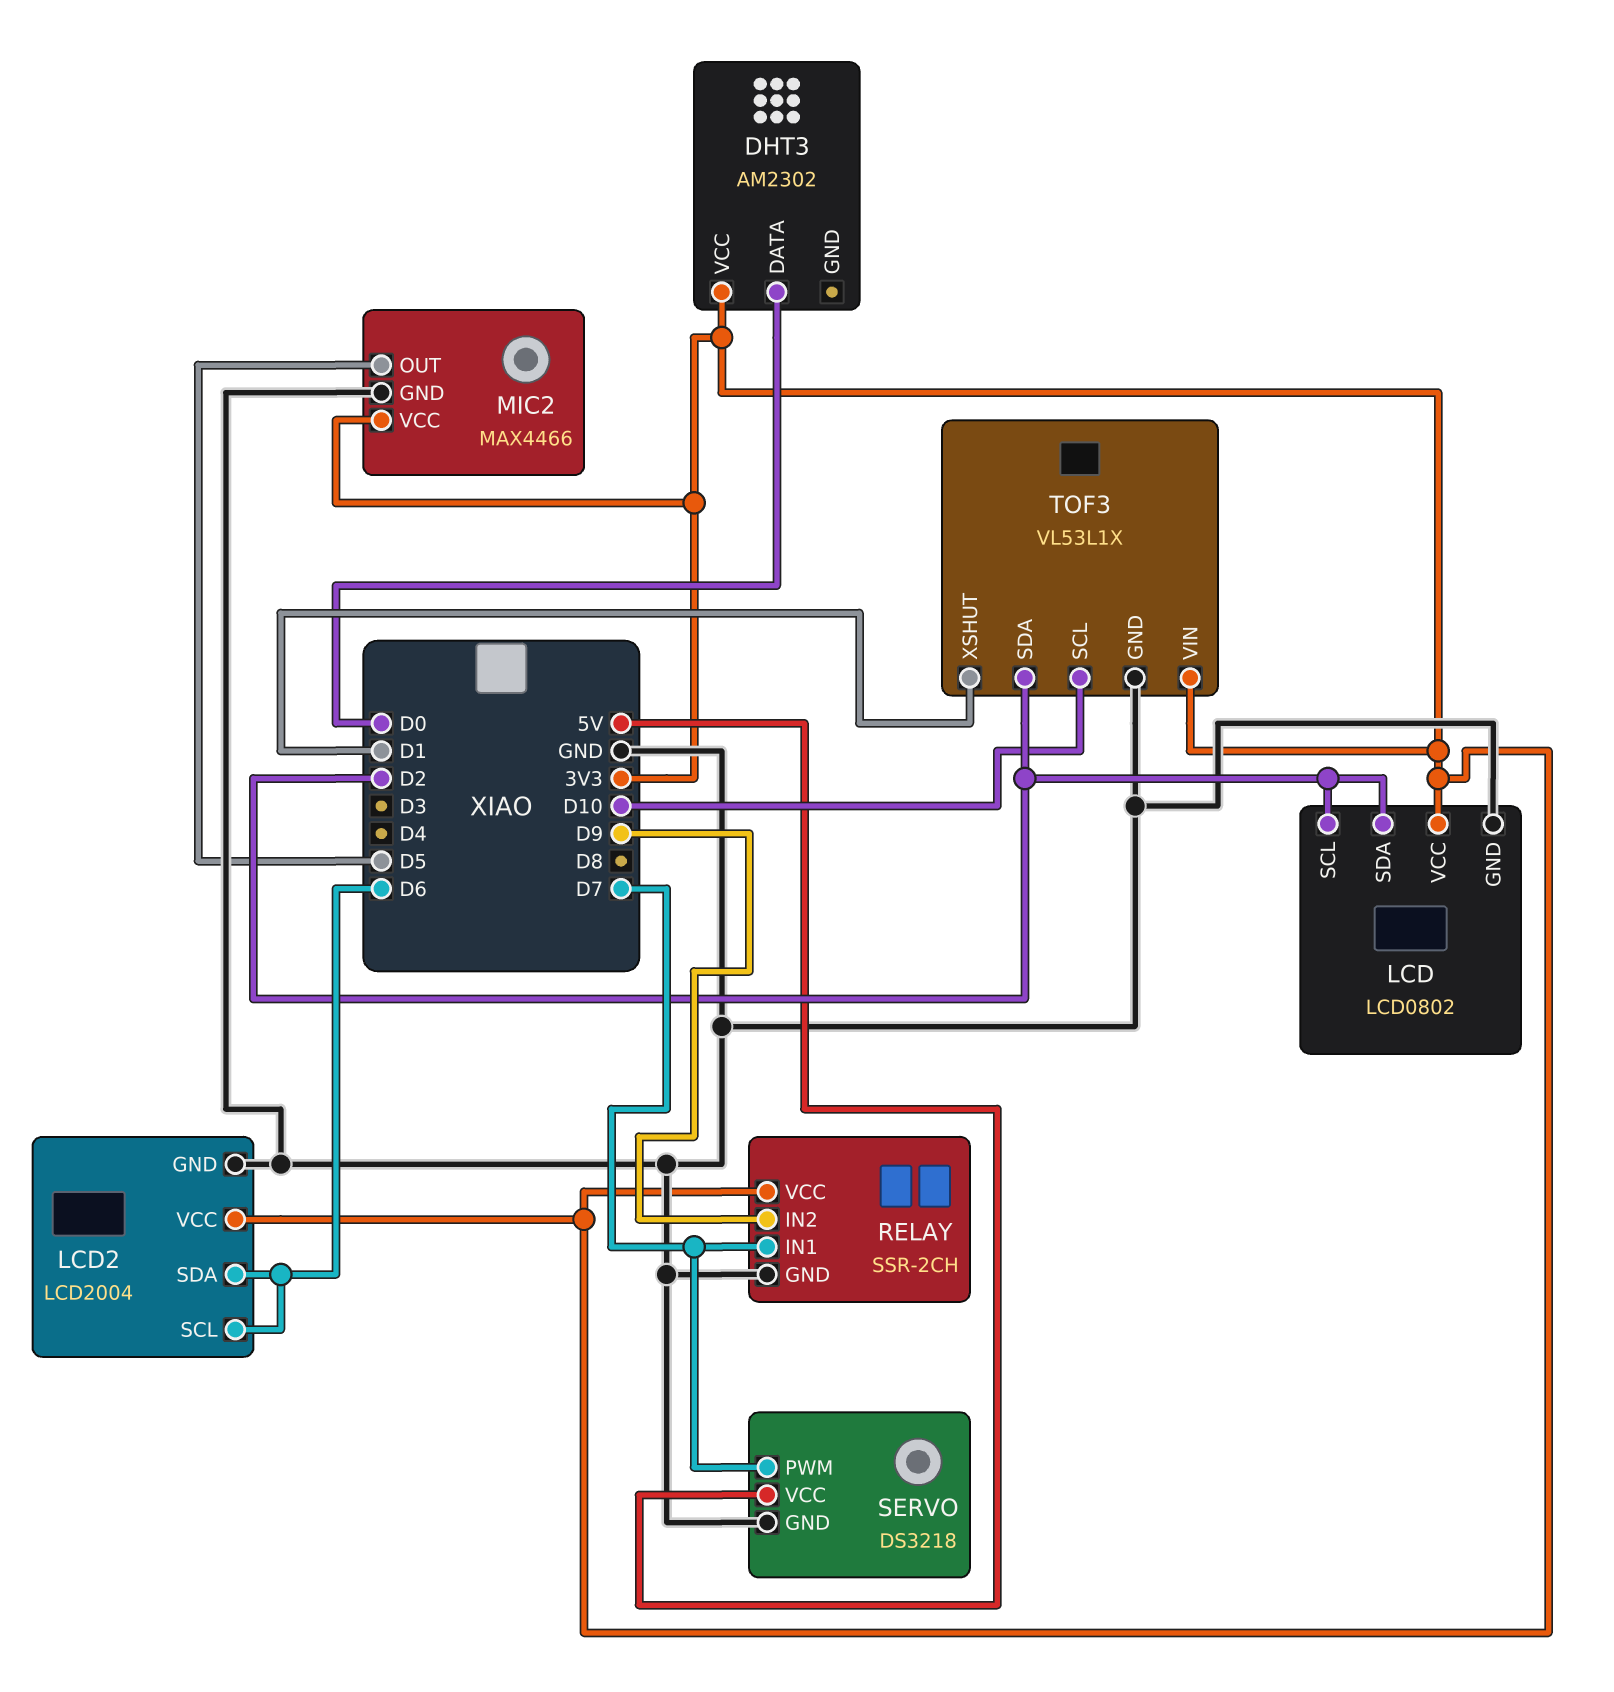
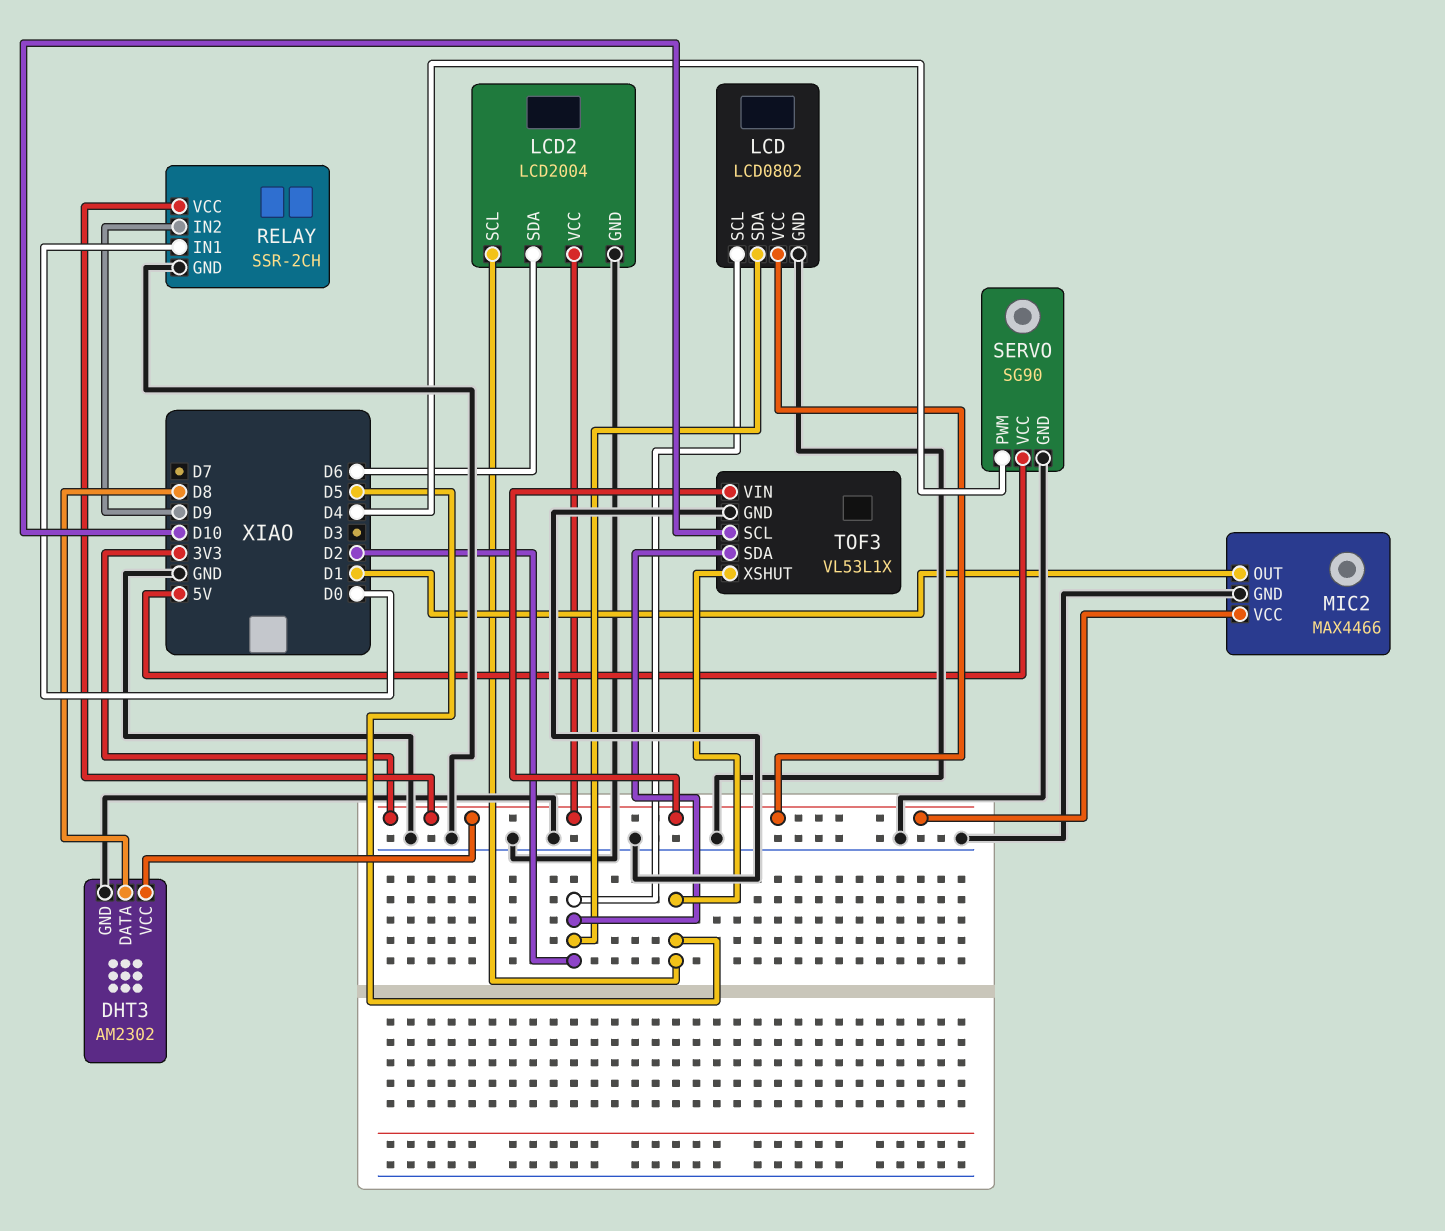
DHT3 pin DATA: D0 -> D8
DHT3 pin GND: none -> GND
LCD2 pin SCL: D6 -> D5
MIC2 pin OUT: D5 -> D1
RELAY pin IN1: D7 -> D0
SERVO: DS3218 -> SG90
SERVO pin PWM: D7 -> D4
TOF3 pin XSHUT: D1 -> D5

